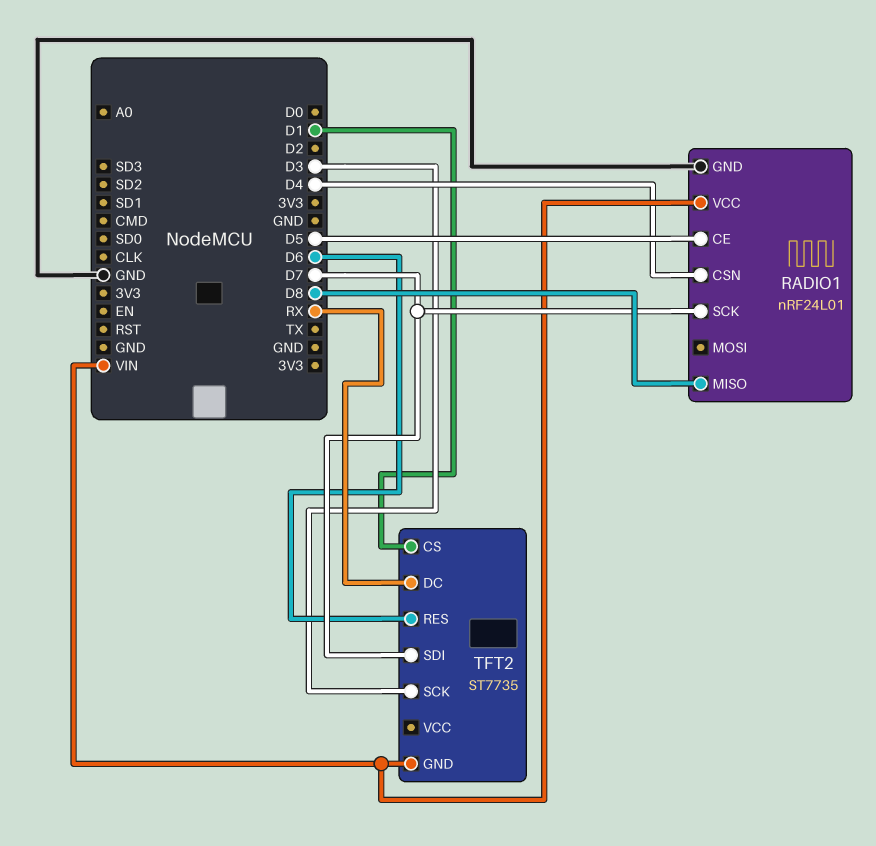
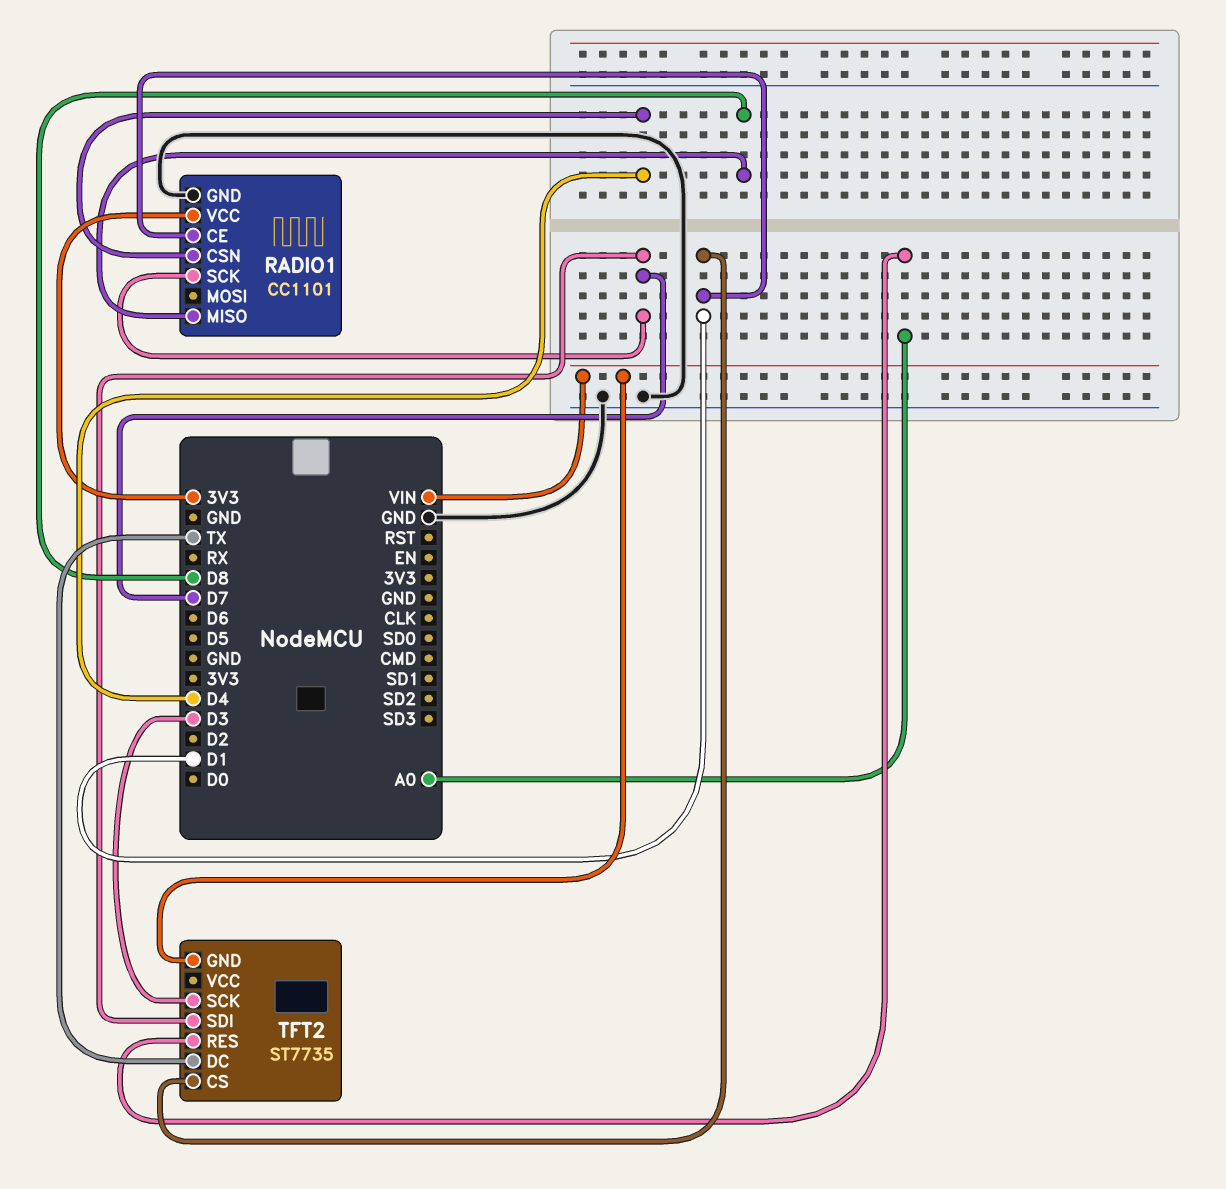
RADIO1: nRF24L01 -> CC1101
RADIO1 pin CE: D5 -> D1
RADIO1 pin VCC: VIN -> 3V3
TFT2 pin DC: RX -> TX
TFT2 pin RES: D6 -> A0

